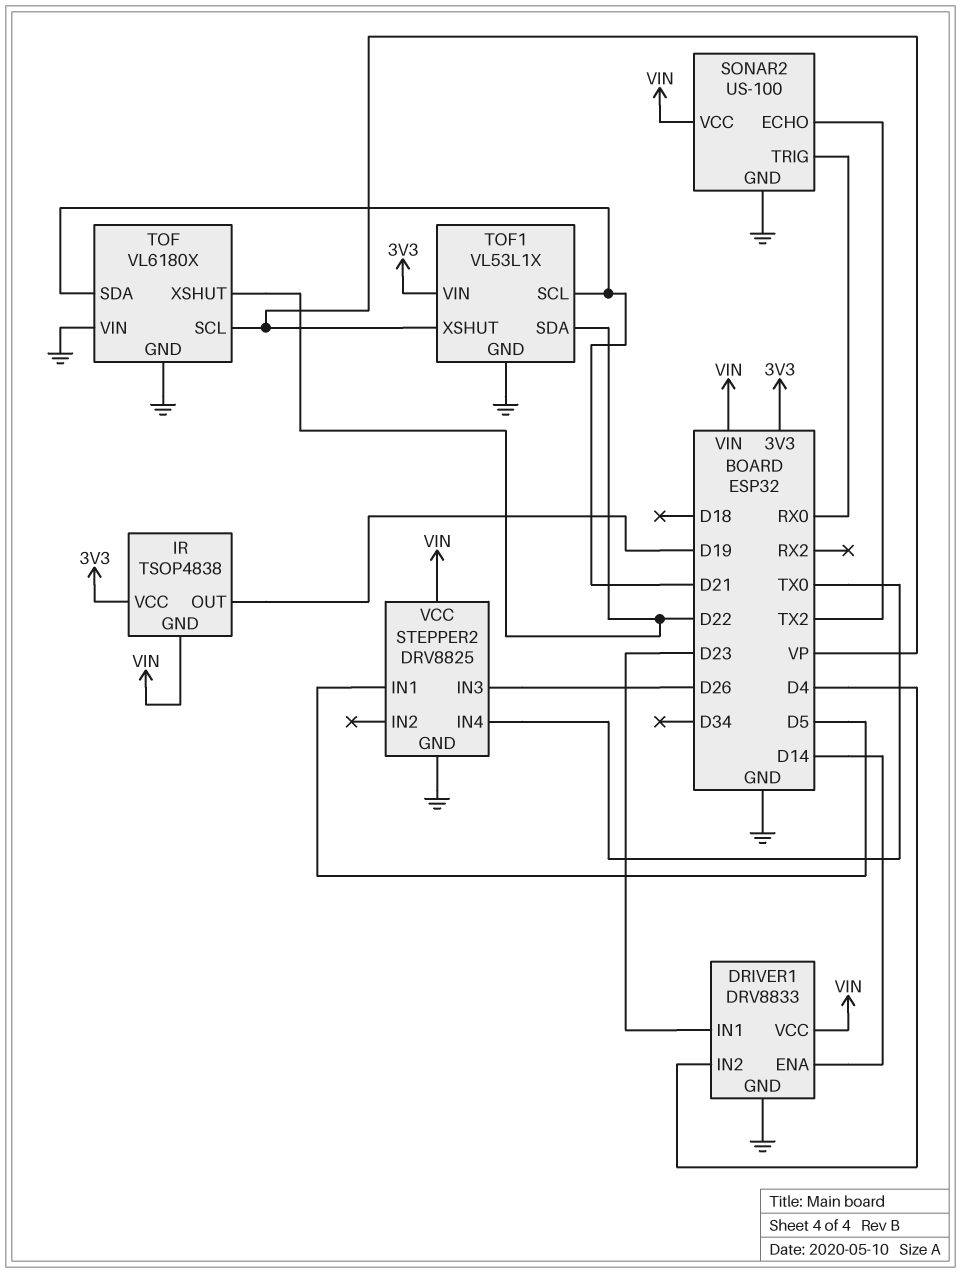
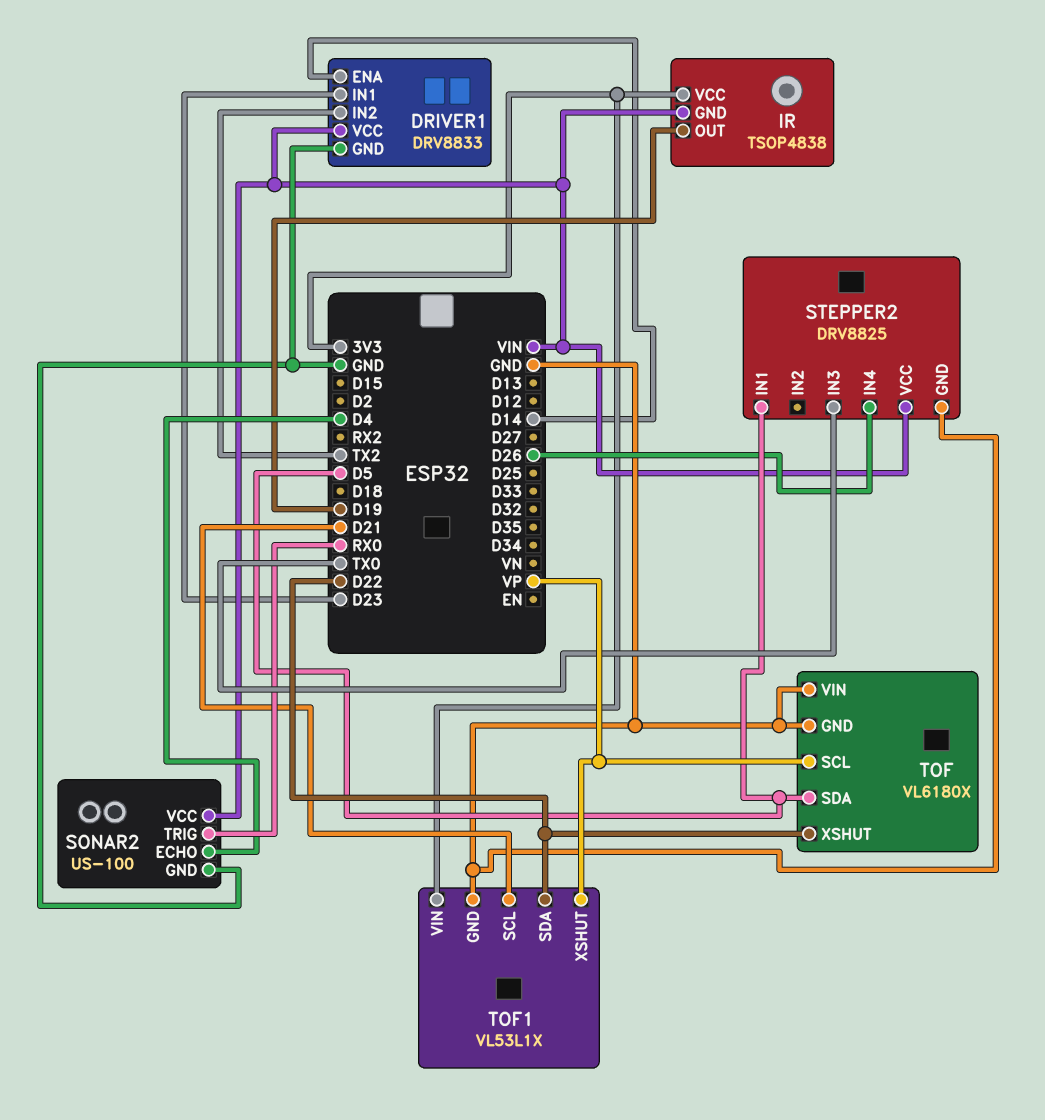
DRIVER1 pin IN2: D4 -> TX2
SONAR2 pin ECHO: TX2 -> D4
STEPPER2 pin IN3: D26 -> TX0
STEPPER2 pin IN4: TX0 -> D26
TOF pin SDA: D21 -> D5

